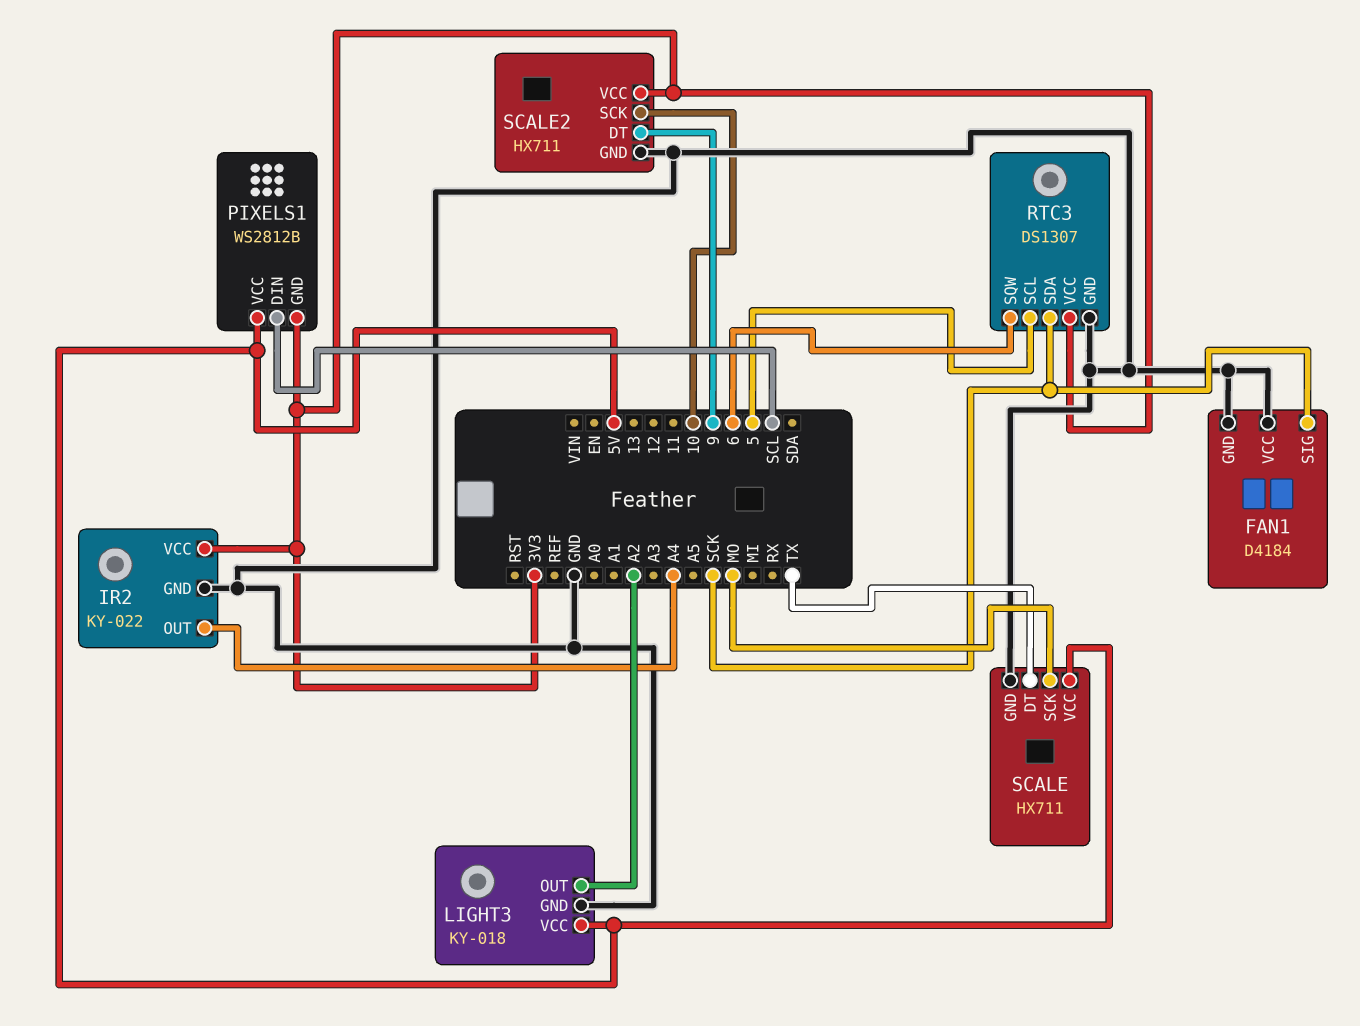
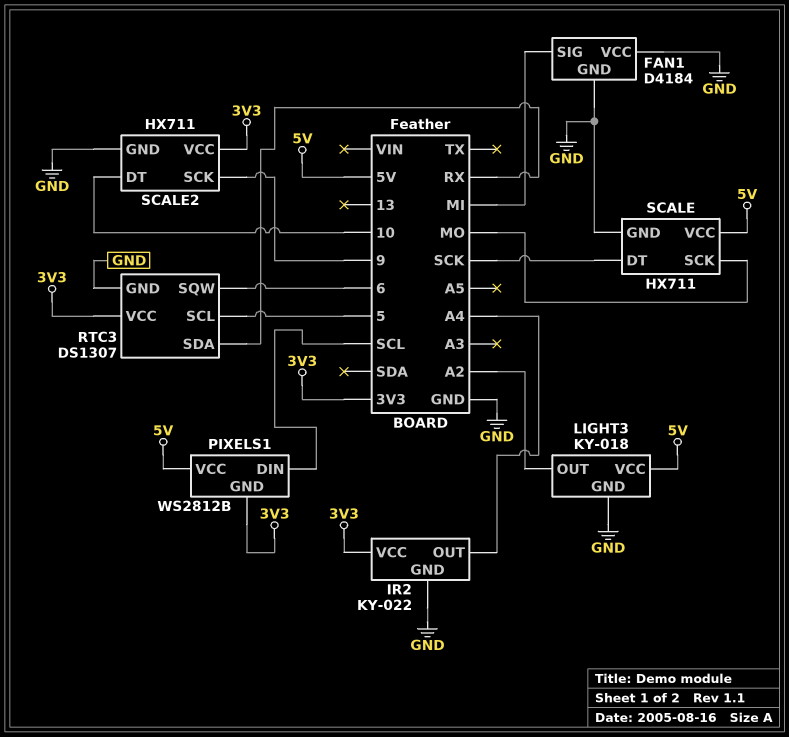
FAN1 pin SIG: SCK -> MI
RTC3 pin SDA: SCK -> RX
SCALE pin DT: TX -> SCK
SCALE2 pin DT: 9 -> 10
SCALE2 pin SCK: 10 -> 9

